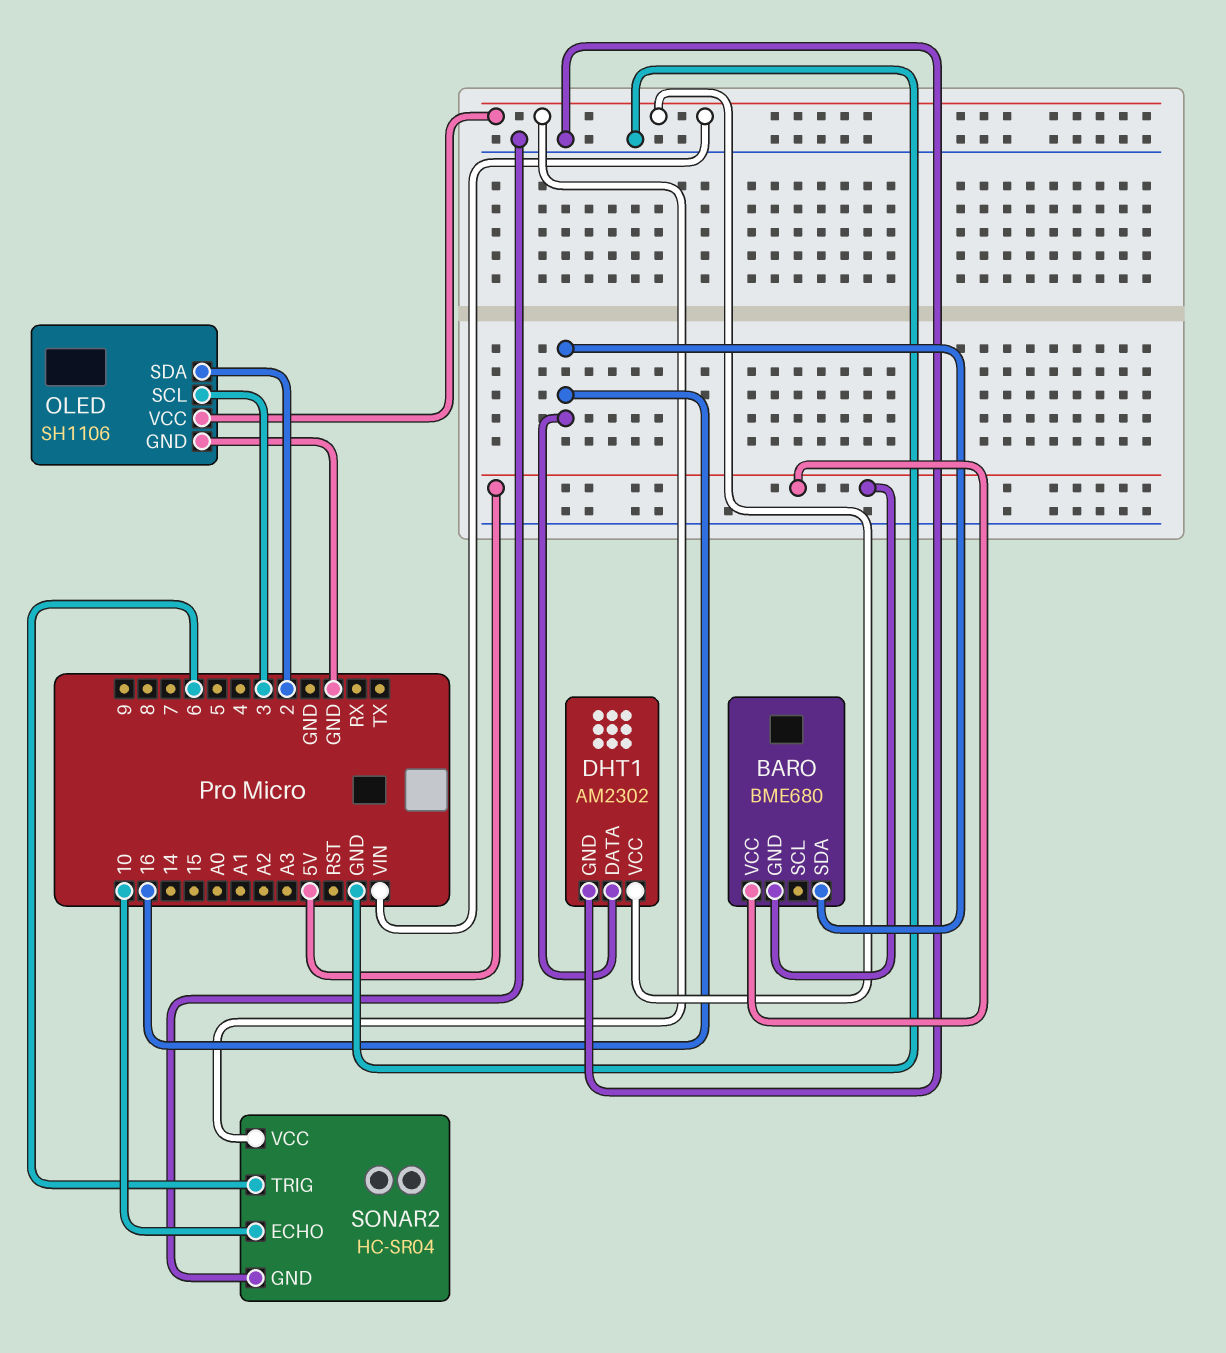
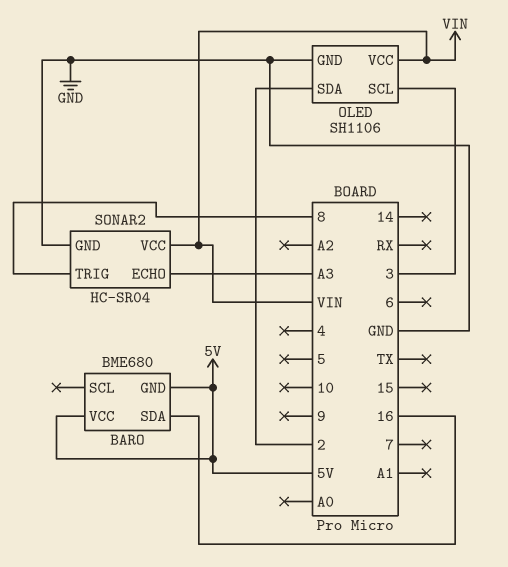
DHT1: AM2302 -> none
DHT1 pin DATA: 16 -> none
DHT1 pin GND: GND -> none
DHT1 pin VCC: VIN -> none
SONAR2 pin ECHO: 10 -> A3
SONAR2 pin TRIG: 6 -> 8

